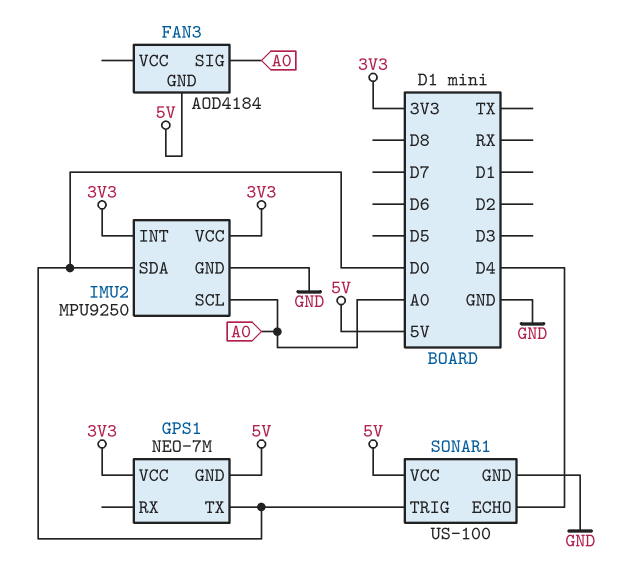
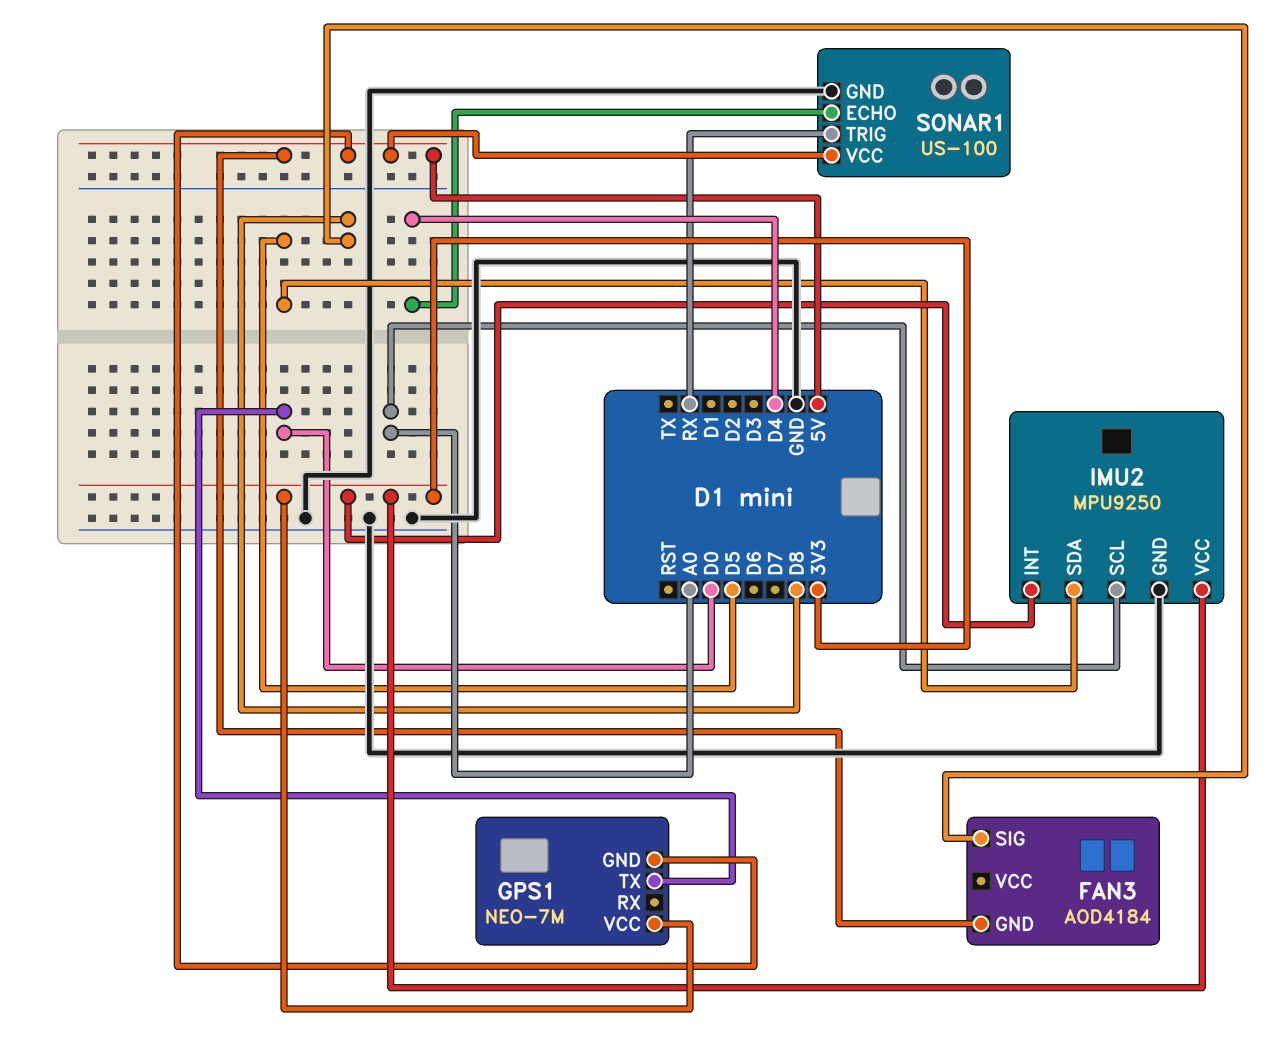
FAN3 pin SIG: A0 -> D8
IMU2 pin SDA: D0 -> D5
SONAR1 pin TRIG: D0 -> RX

